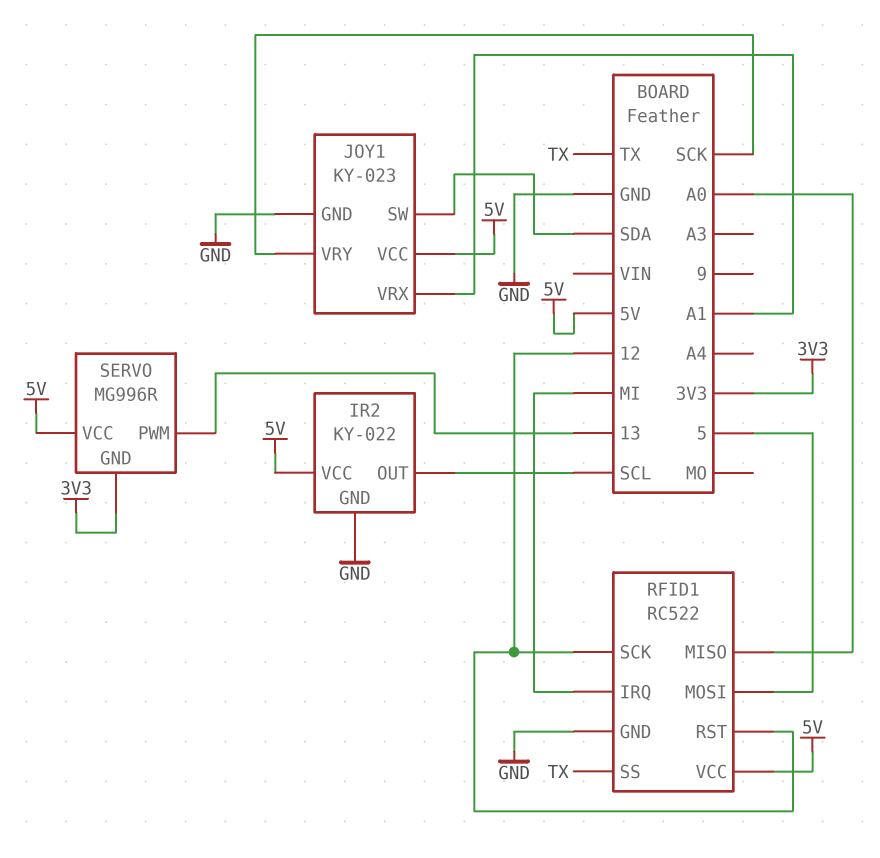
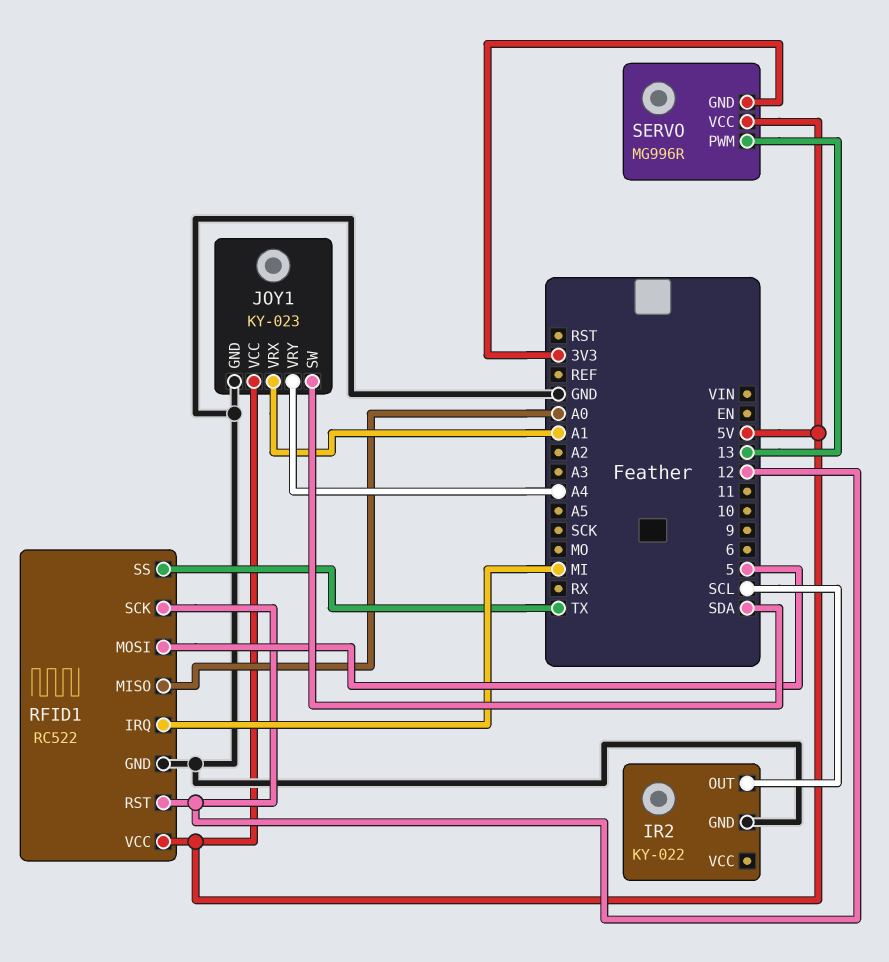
IR2 pin VCC: 5V -> none
JOY1 pin VRY: SCK -> A4

